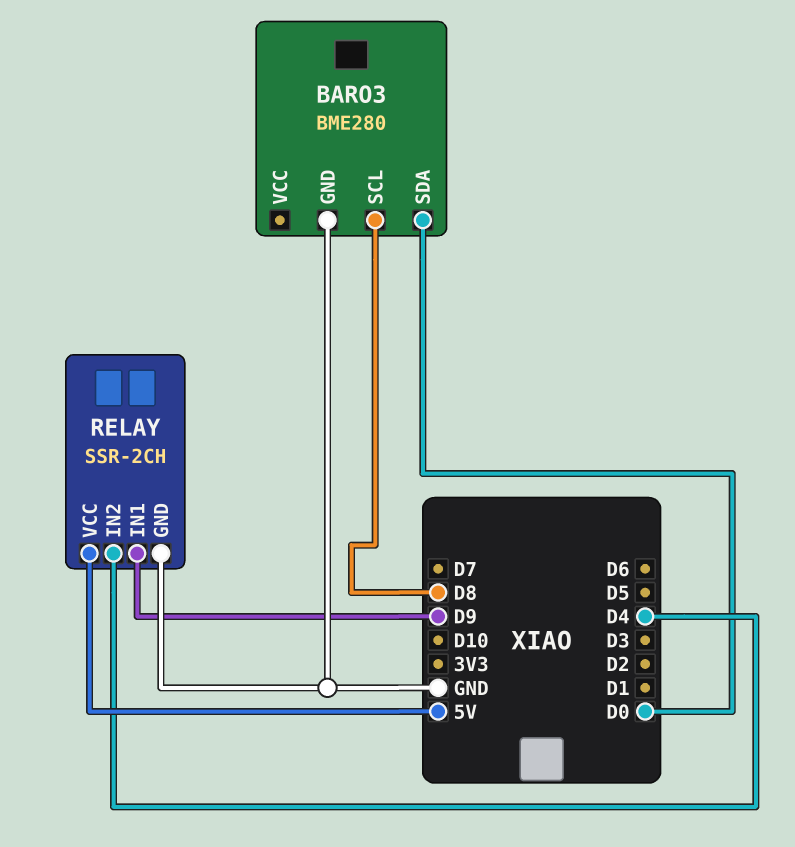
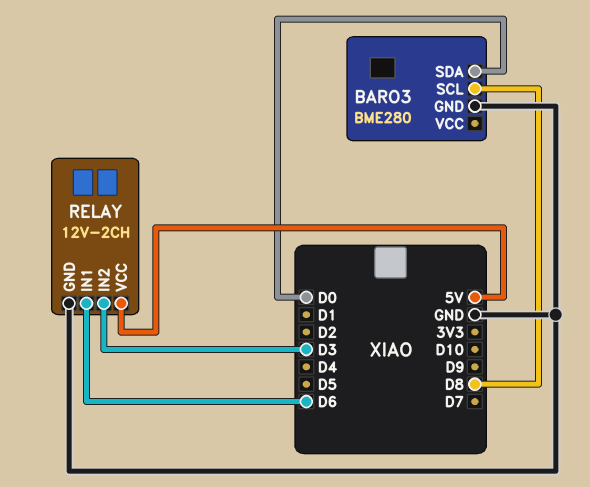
RELAY: SSR-2CH -> 12V-2CH
RELAY pin IN1: D9 -> D6
RELAY pin IN2: D4 -> D3

